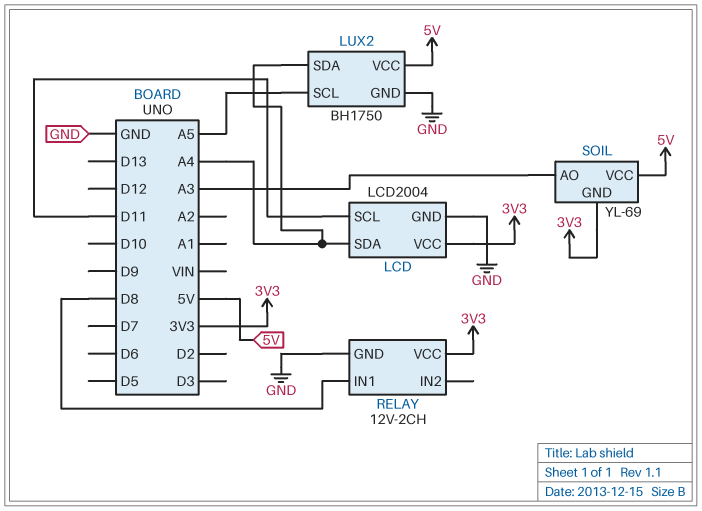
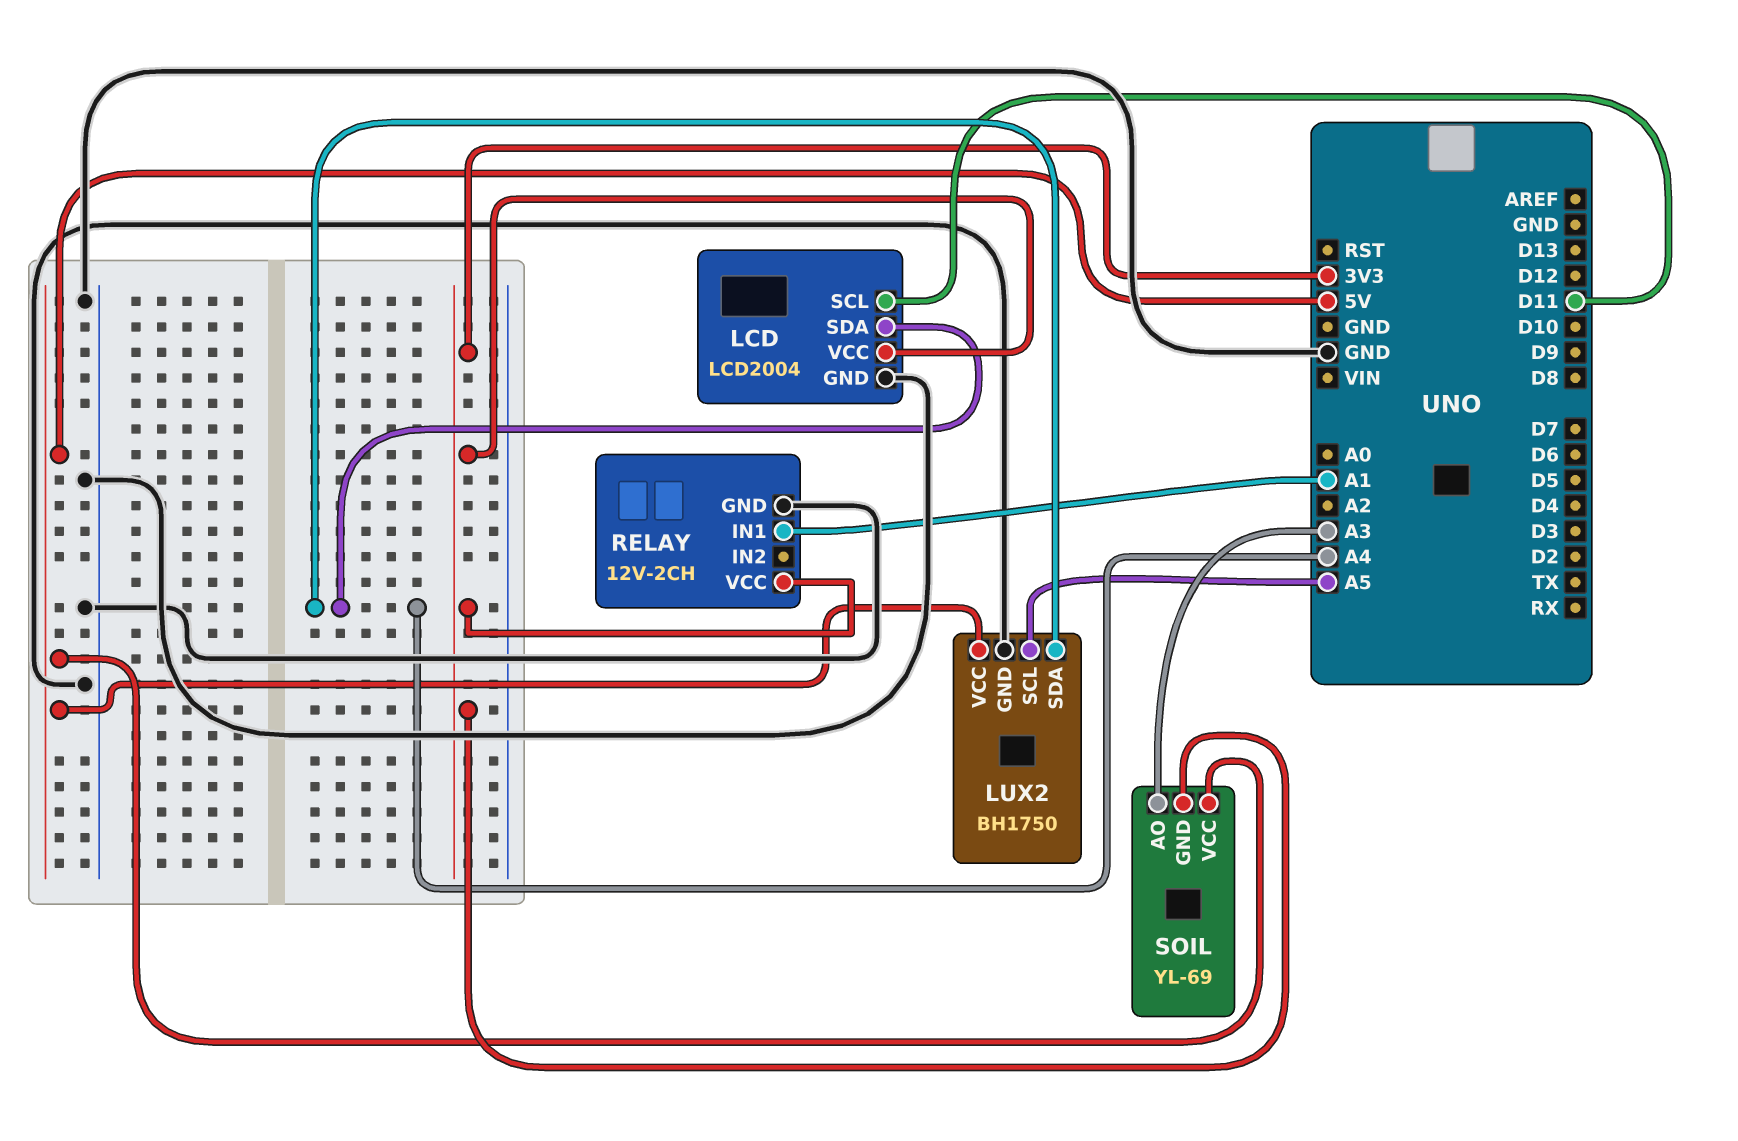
RELAY pin IN1: D8 -> A1

